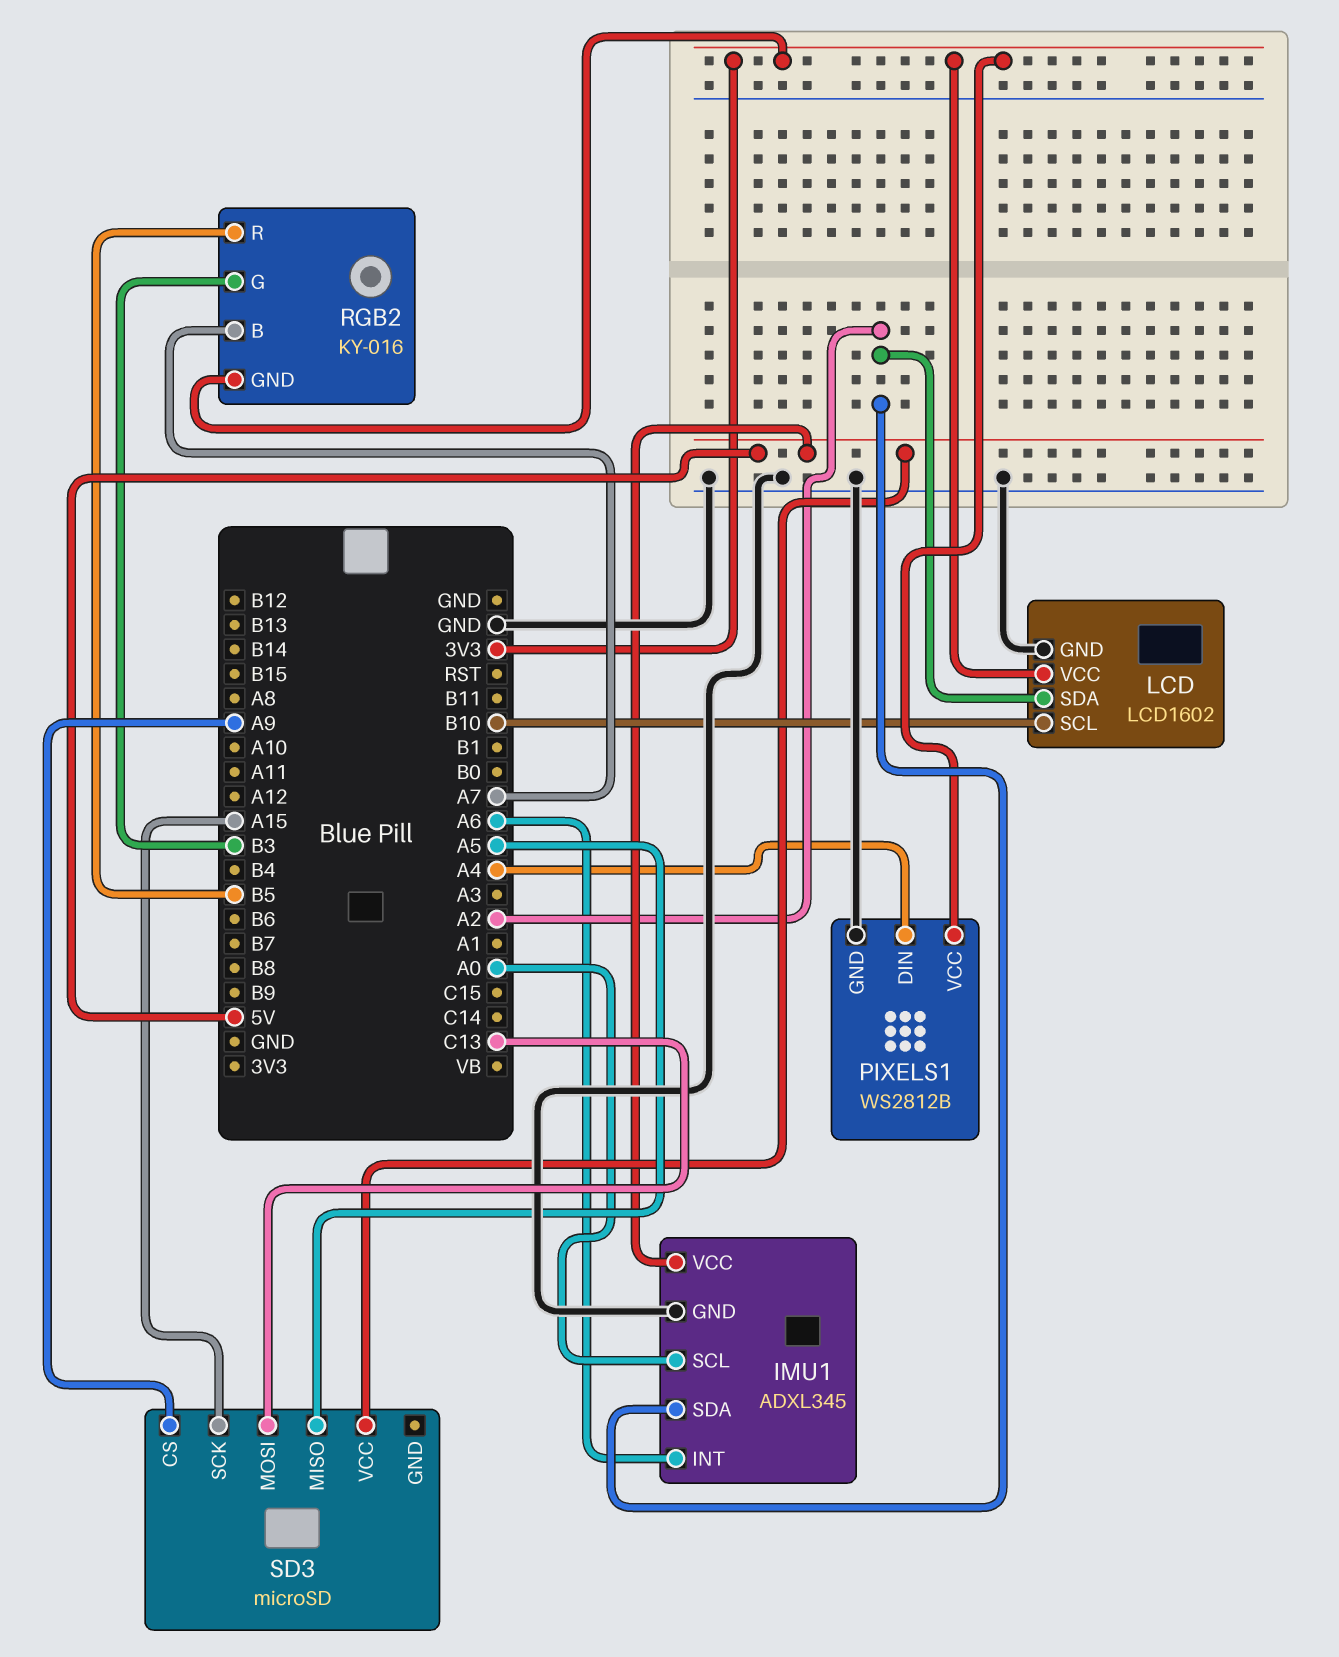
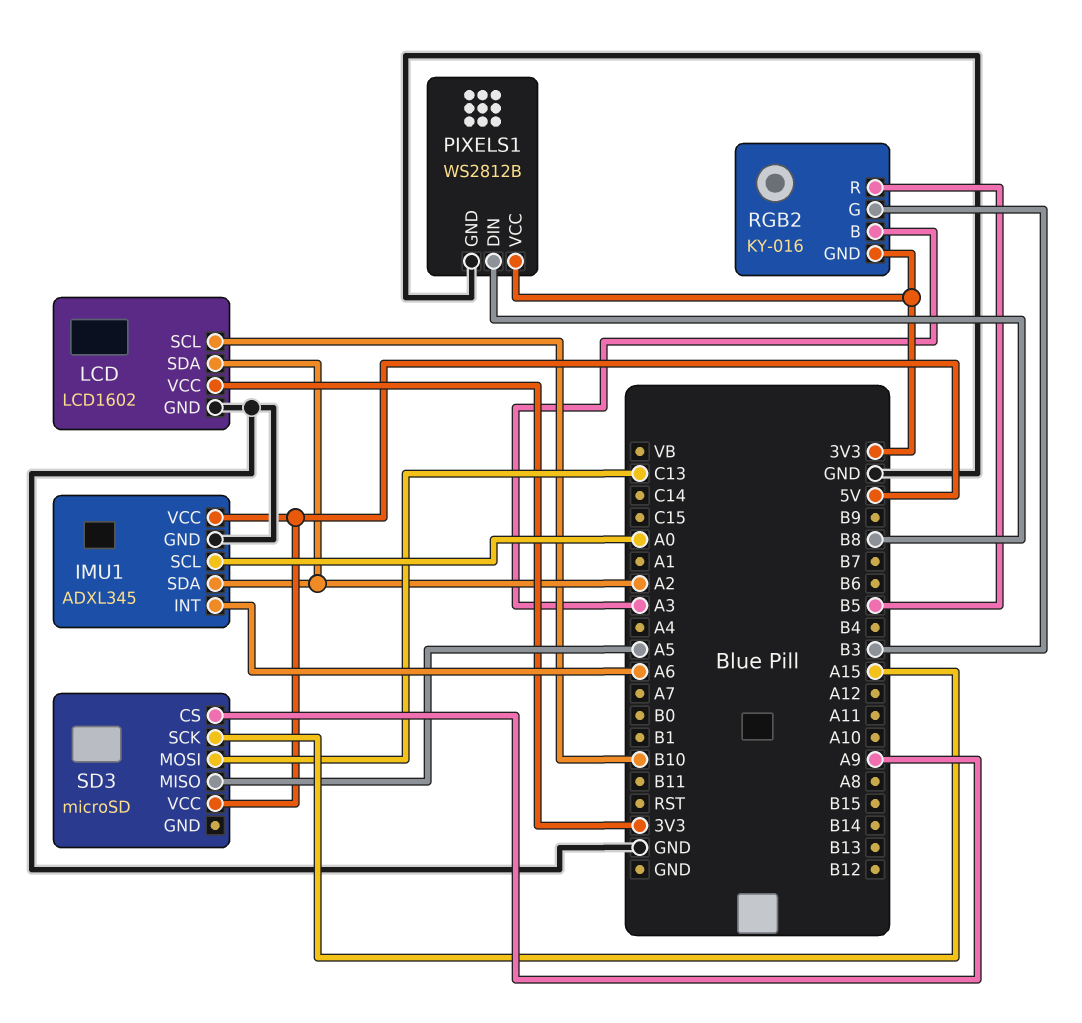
PIXELS1 pin DIN: A4 -> B8
RGB2 pin B: A7 -> A3

